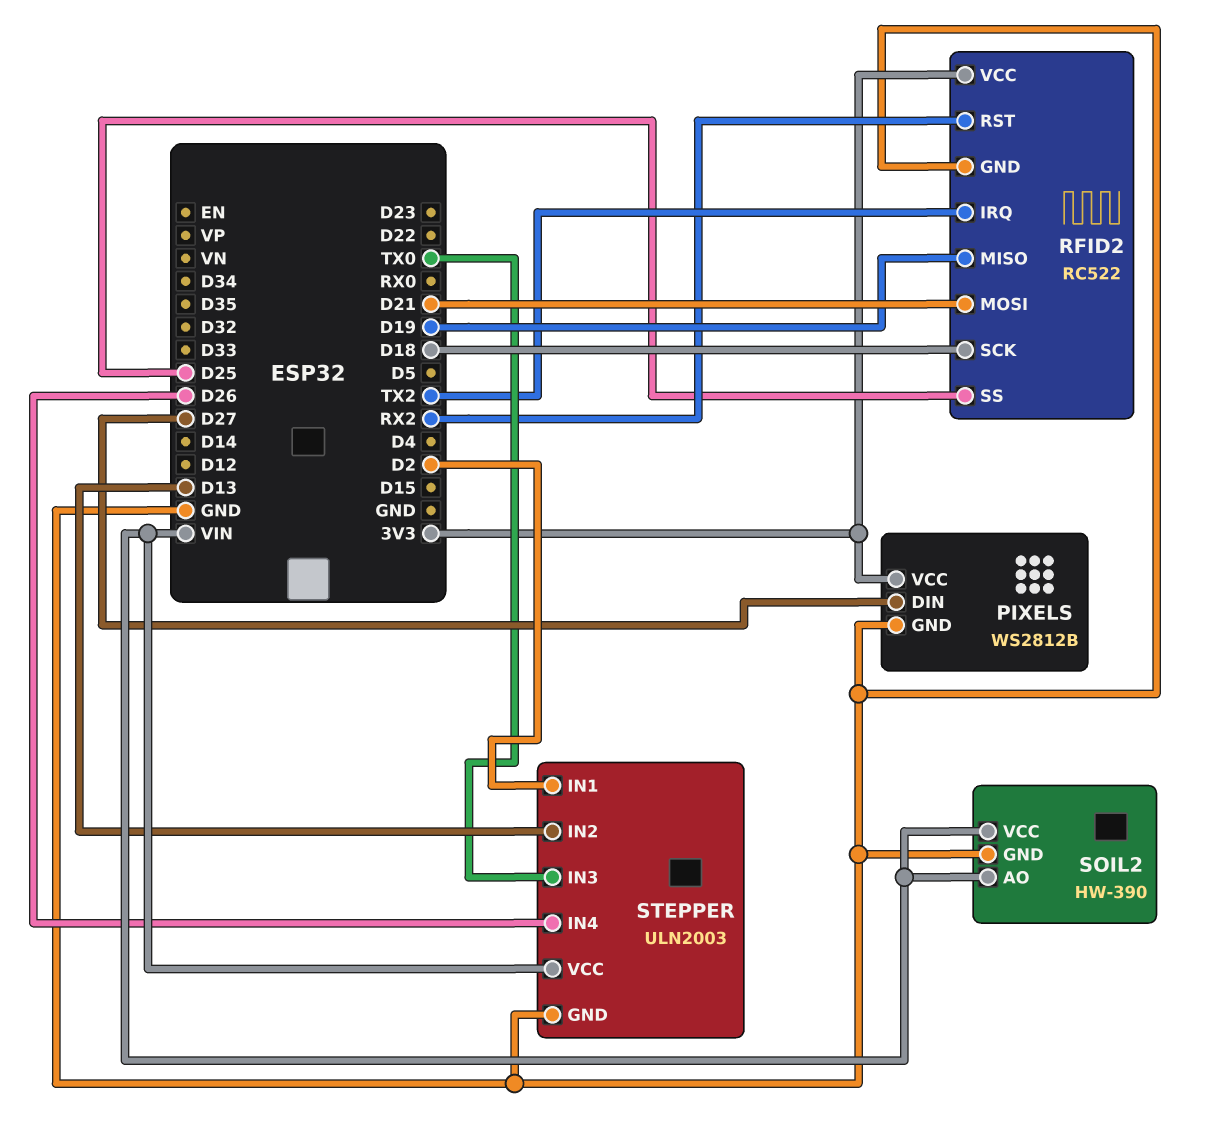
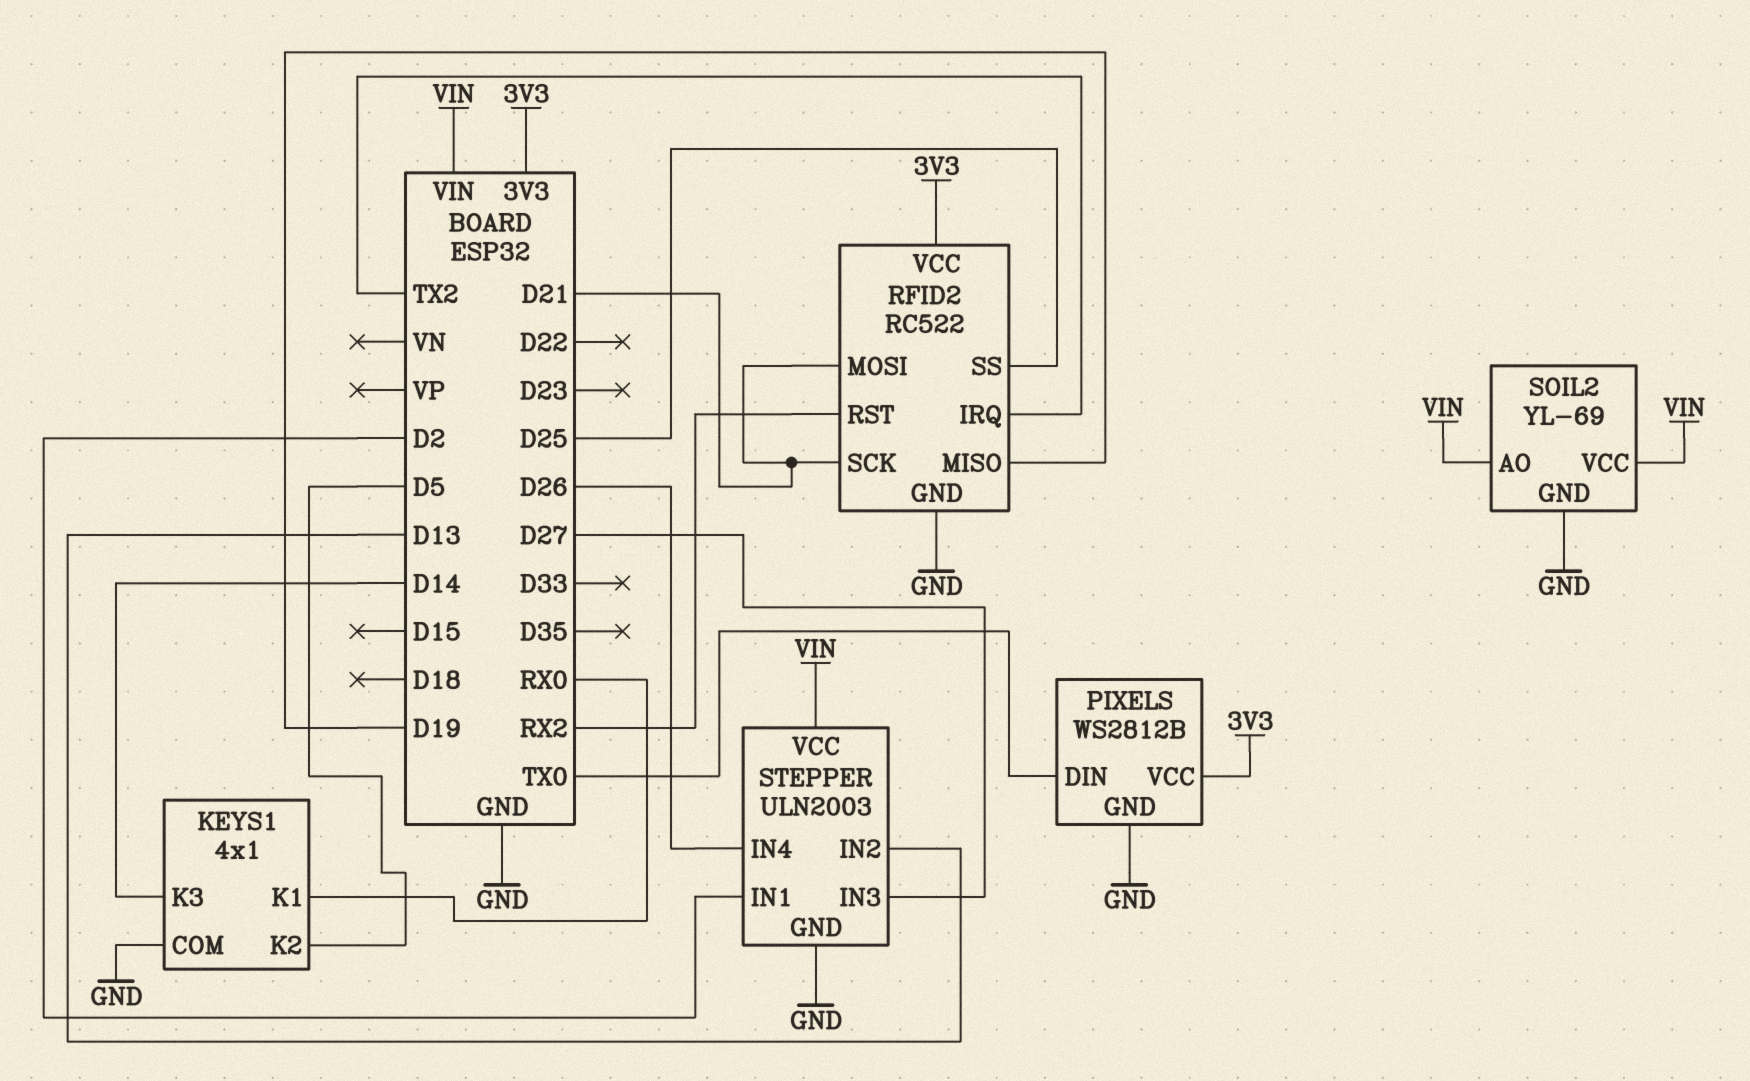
KEYS1: none -> 4x1
KEYS1 pin COM: none -> GND
KEYS1 pin K1: none -> RX0
KEYS1 pin K2: none -> D5
KEYS1 pin K3: none -> D14
PIXELS pin DIN: D27 -> TX0
RFID2 pin SCK: D18 -> D21
SOIL2: HW-390 -> YL-69
STEPPER pin IN3: TX0 -> D27

